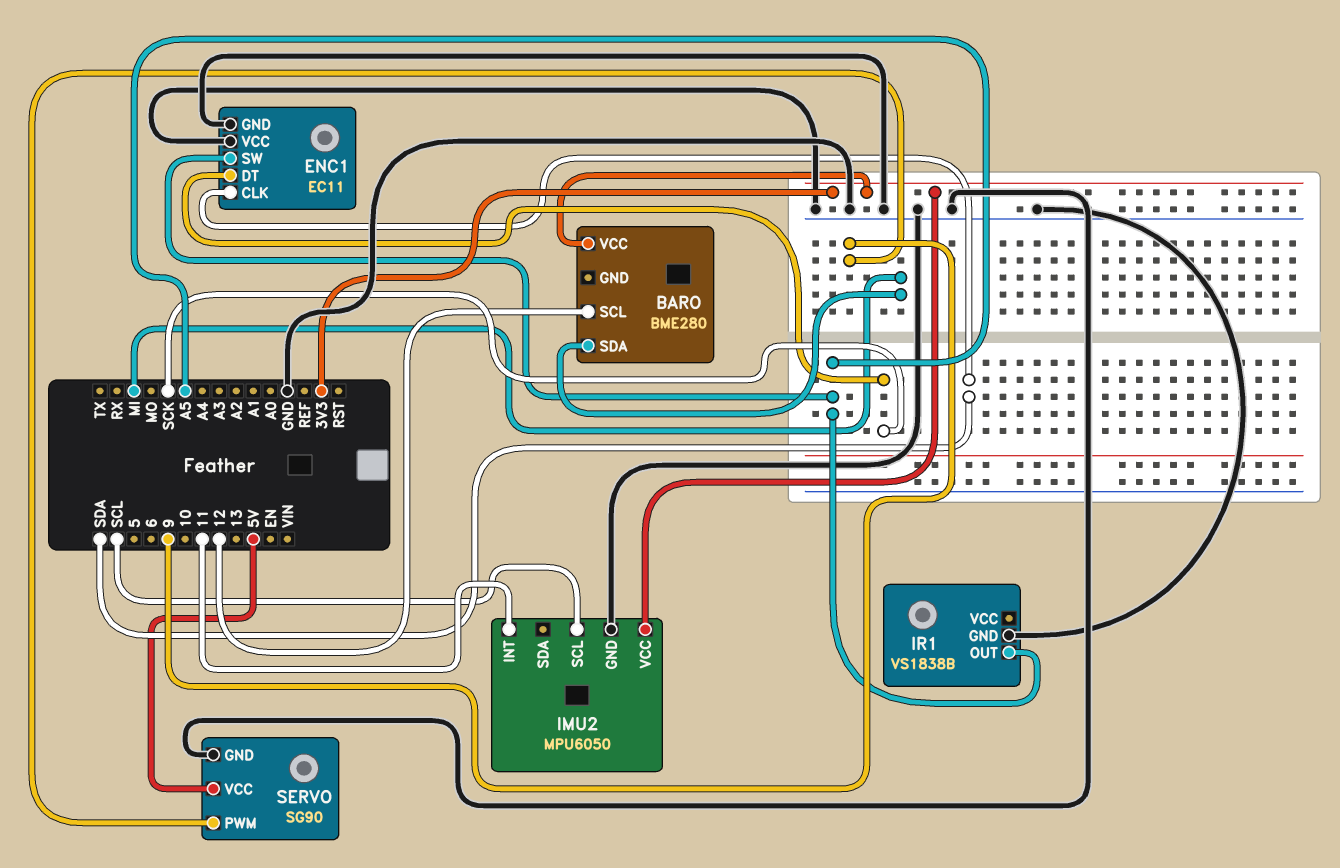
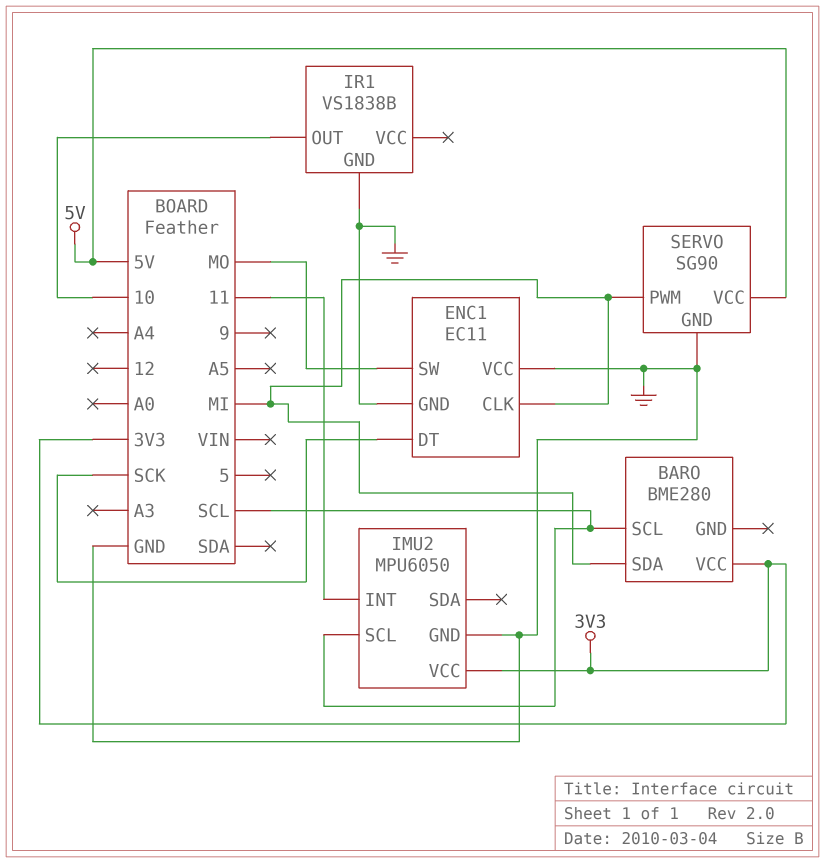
BARO pin SCL: 12 -> SCL
ENC1 pin CLK: SDA -> MI
ENC1 pin SW: A5 -> MO
IR1 pin OUT: A5 -> 10
SERVO pin PWM: 9 -> MI

